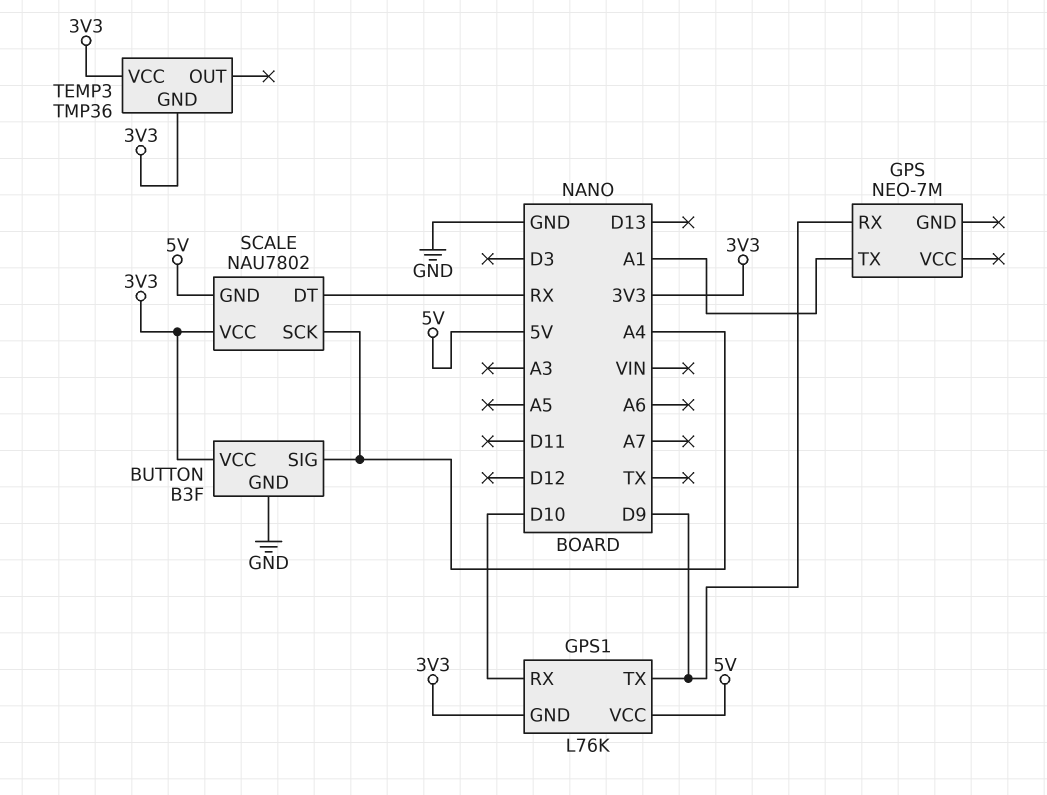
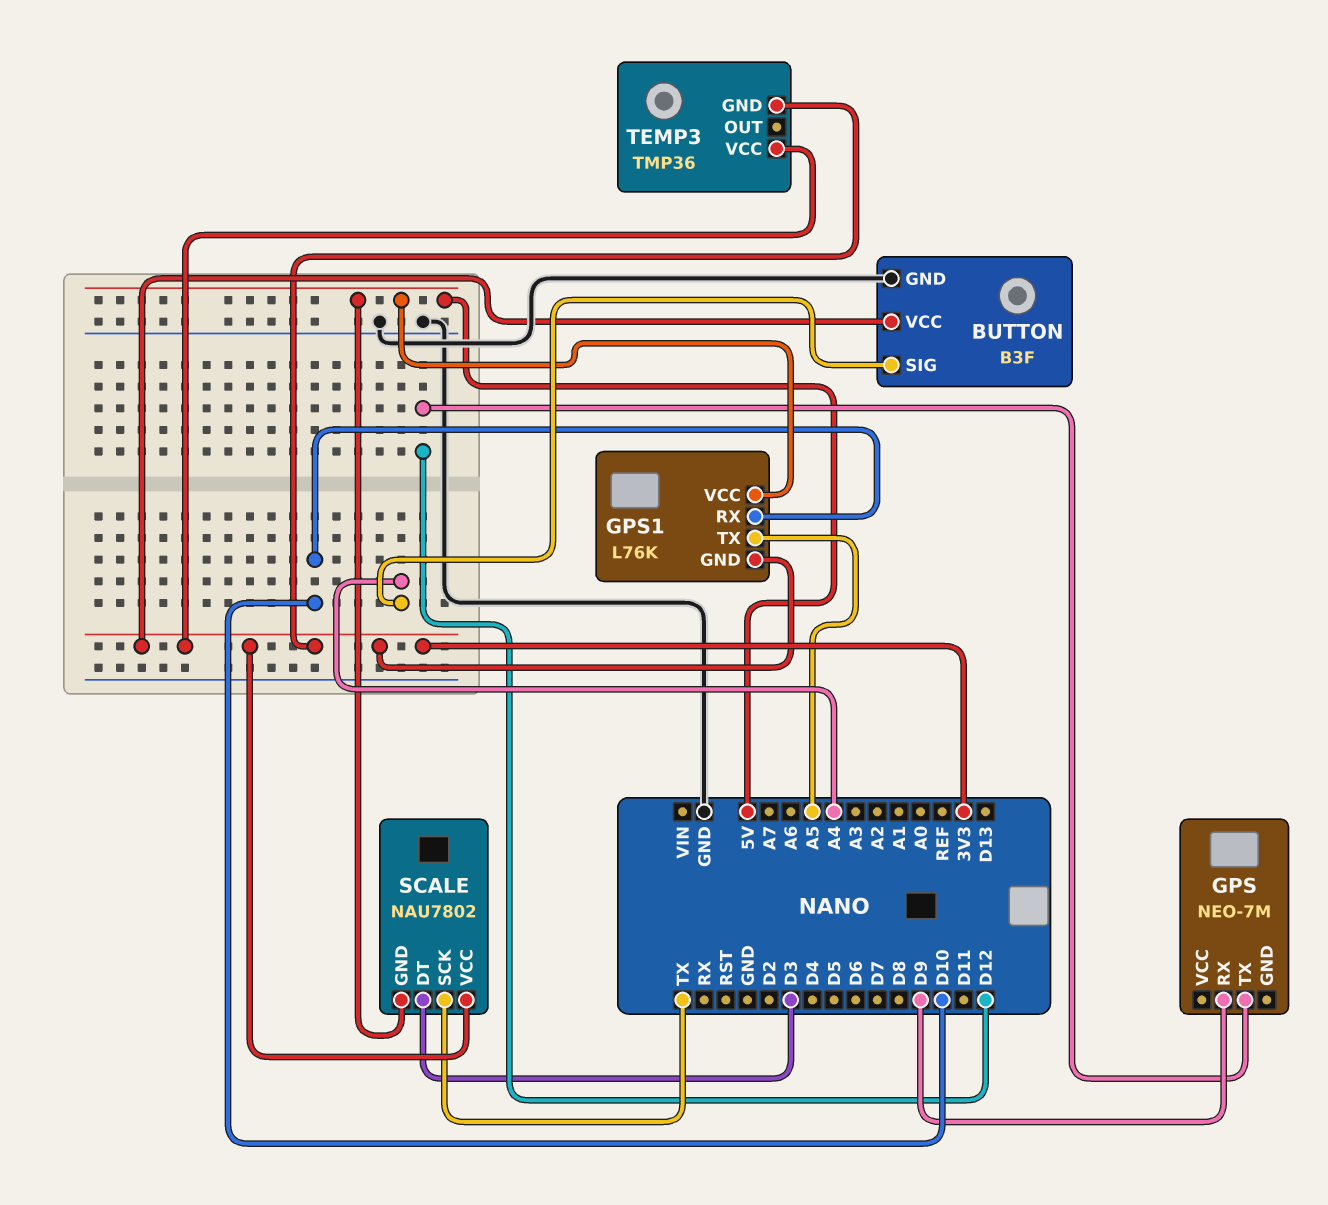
GPS pin TX: A1 -> D12
GPS1 pin TX: D9 -> A5
SCALE pin DT: RX -> D3
SCALE pin SCK: A4 -> TX

